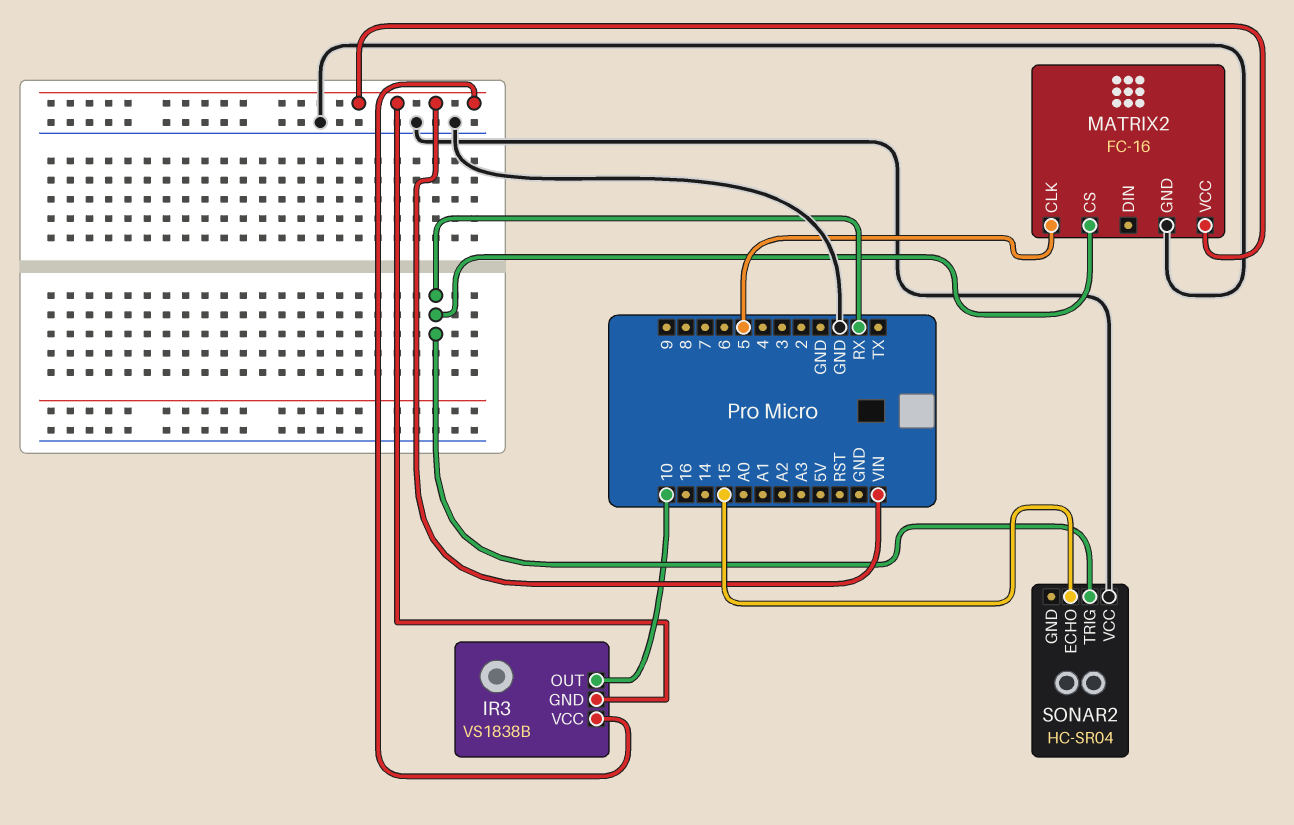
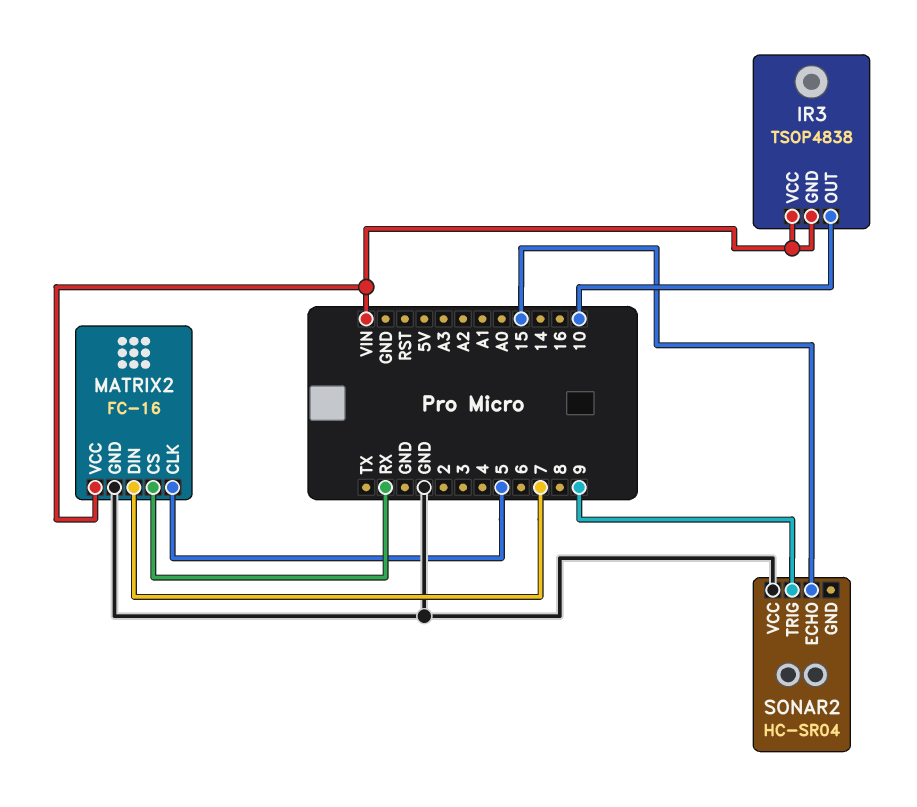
IR3: VS1838B -> TSOP4838
MATRIX2 pin DIN: none -> 7
SONAR2 pin TRIG: RX -> 9

